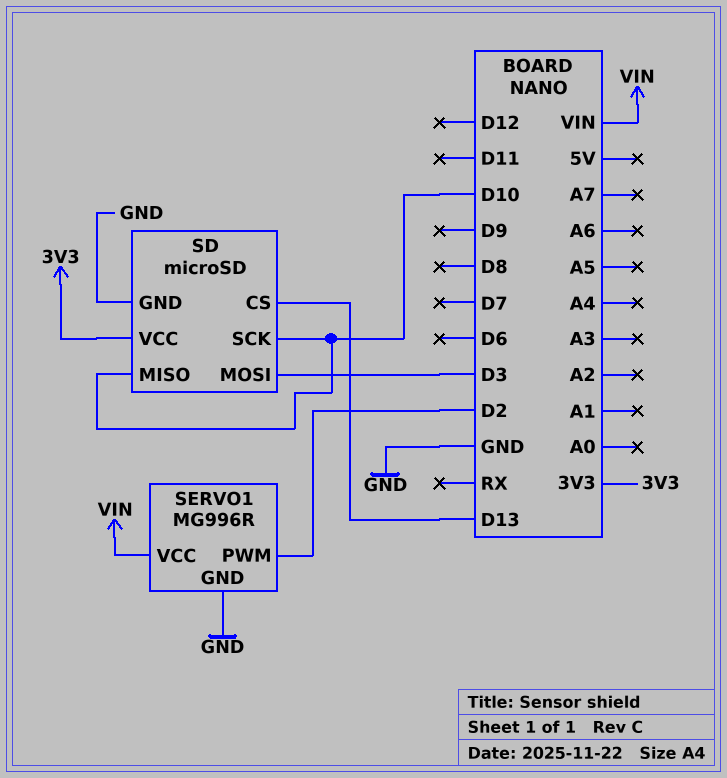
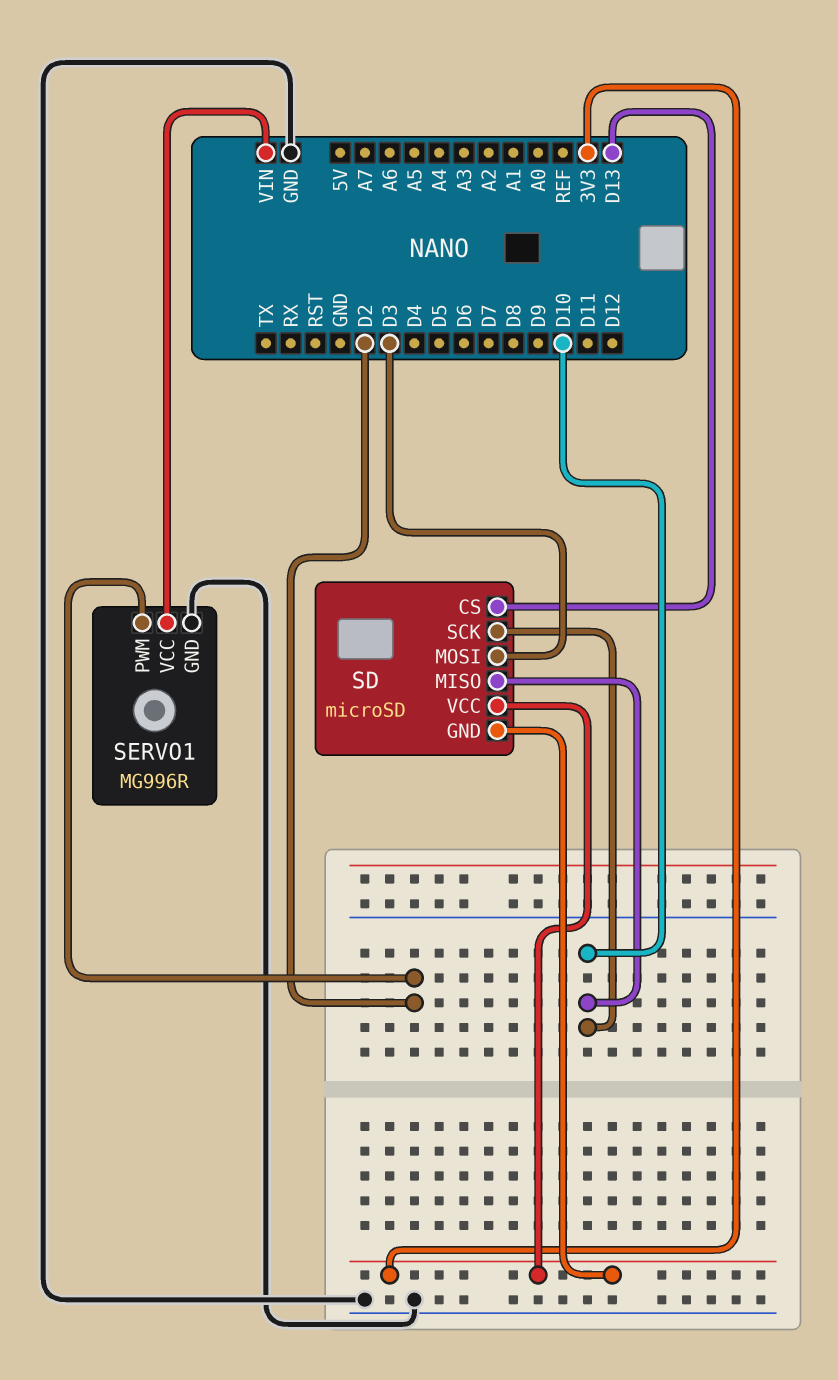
SD pin GND: GND -> 3V3

